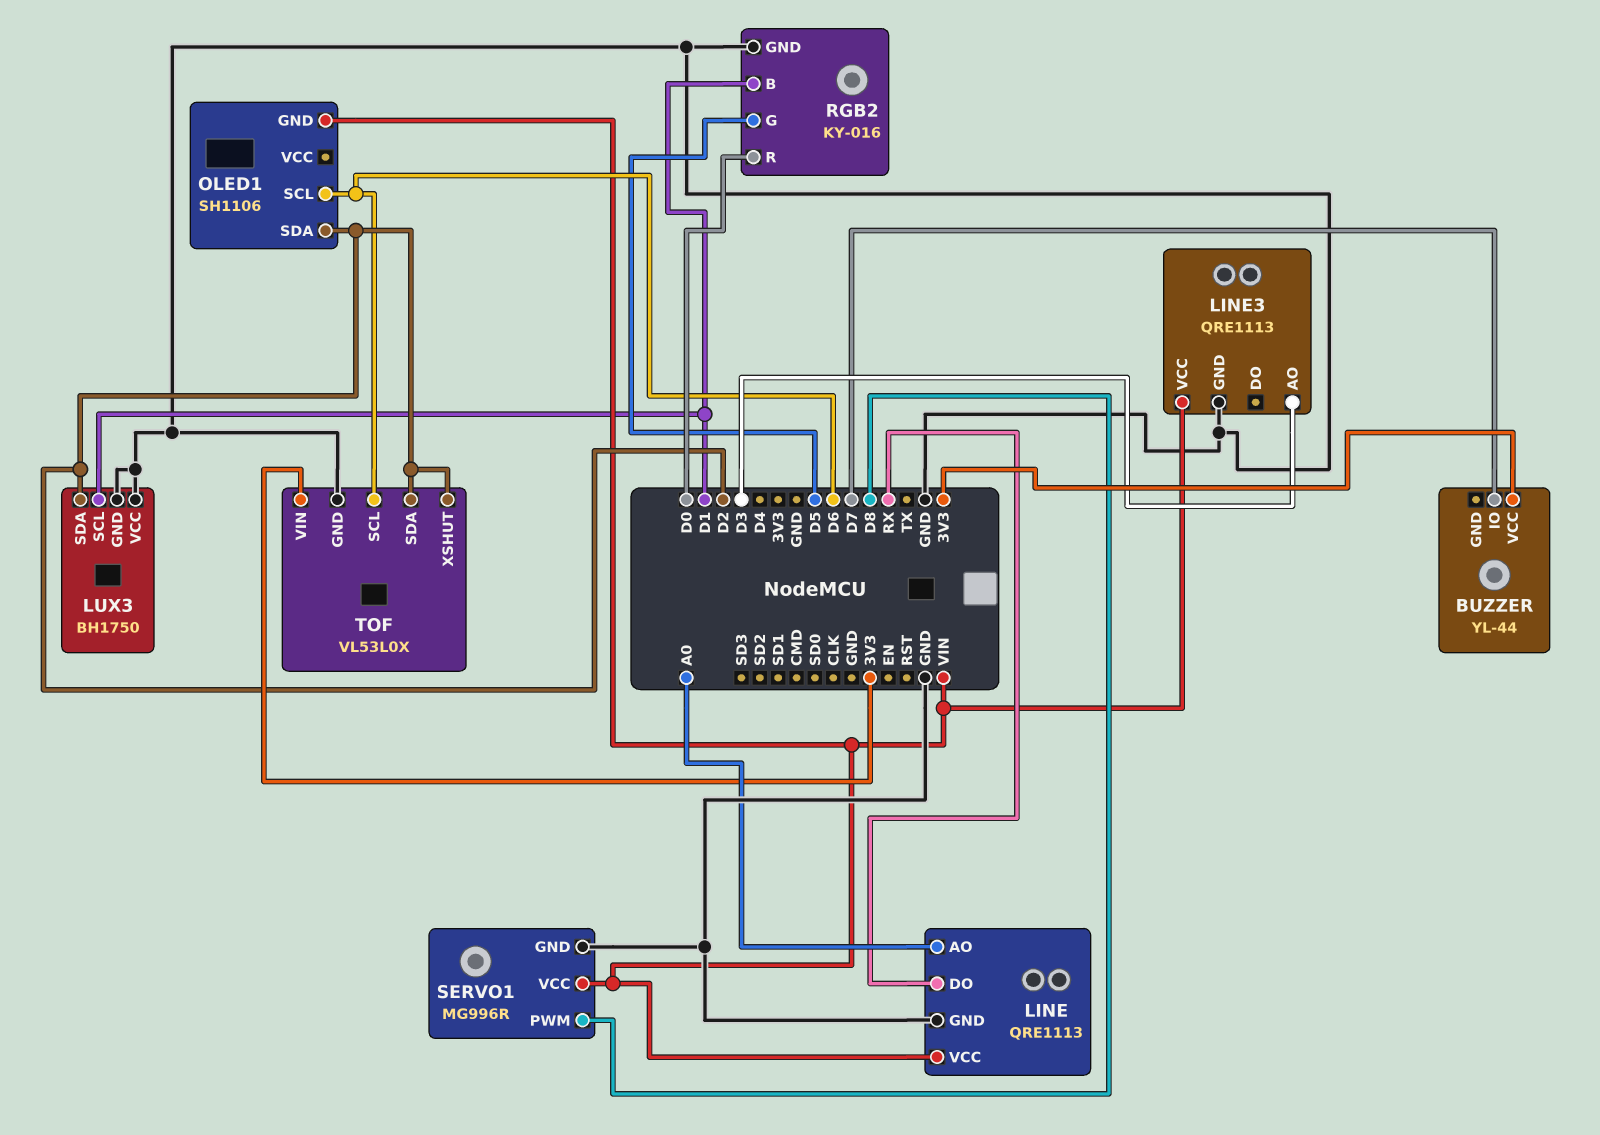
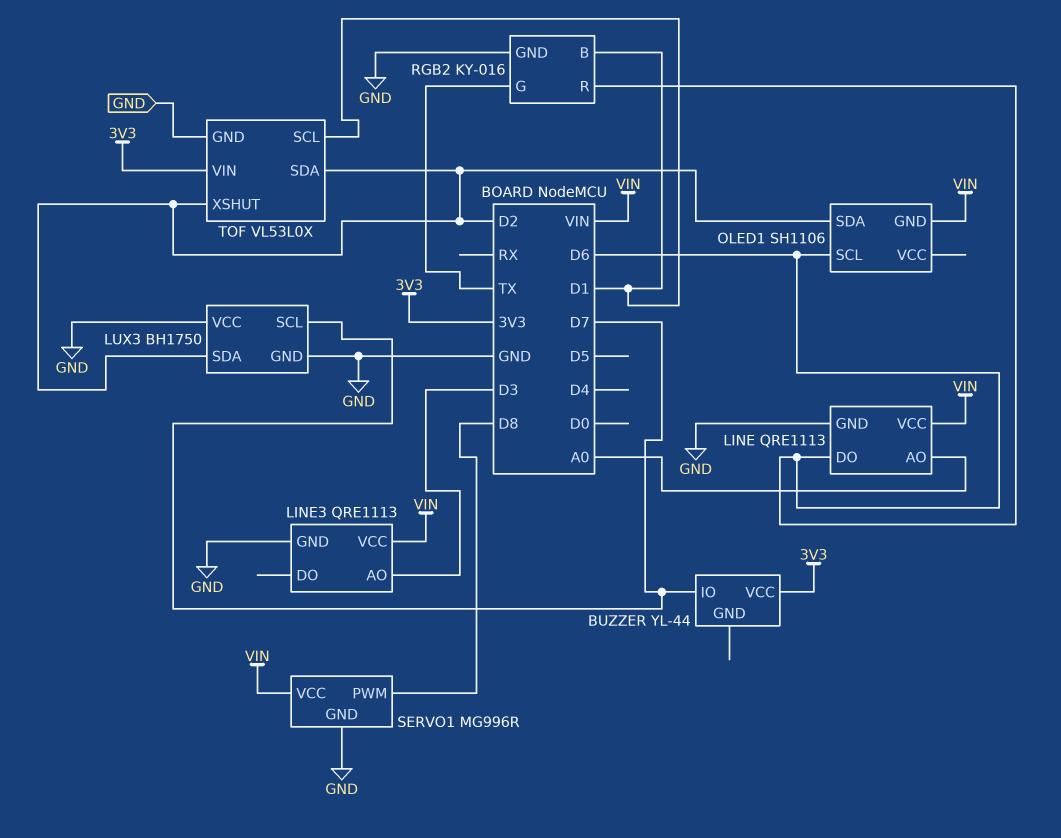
LINE pin DO: RX -> D6
LUX3 pin SCL: D1 -> D7
RGB2 pin G: D5 -> TX
RGB2 pin R: D0 -> D6
TOF pin SCL: D6 -> D1

